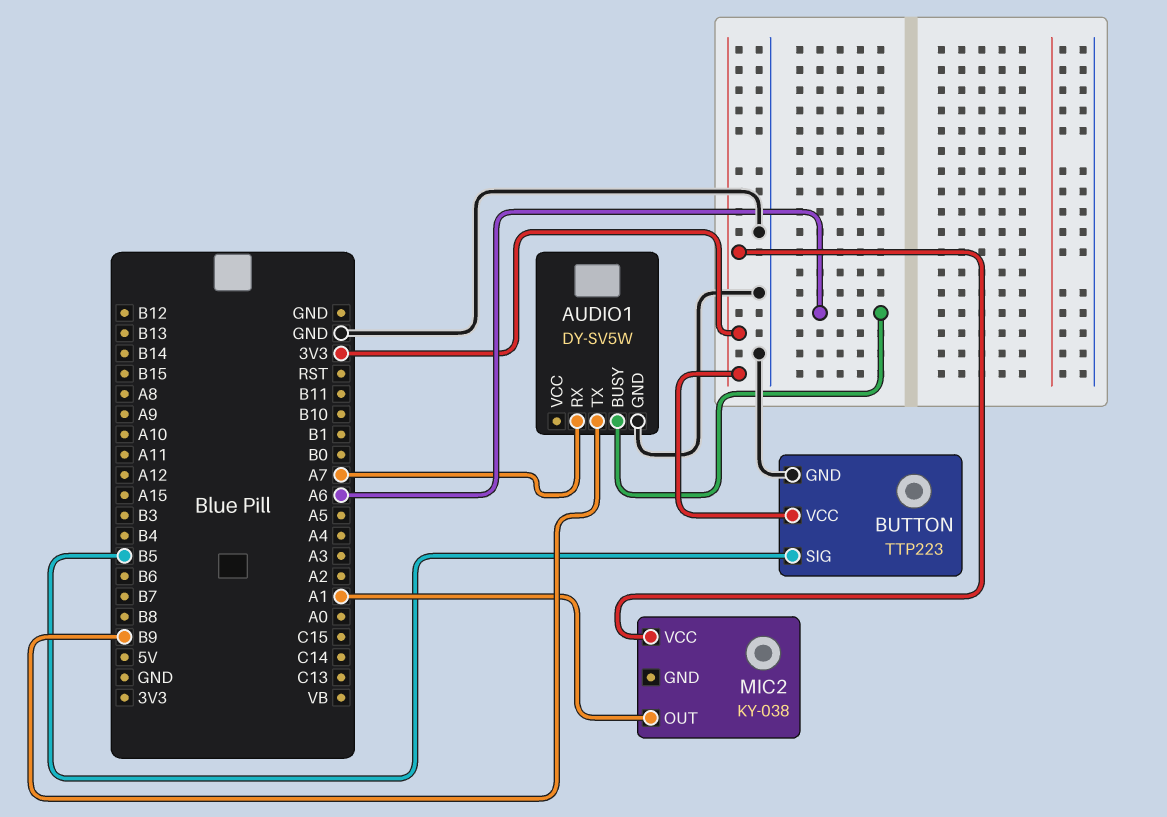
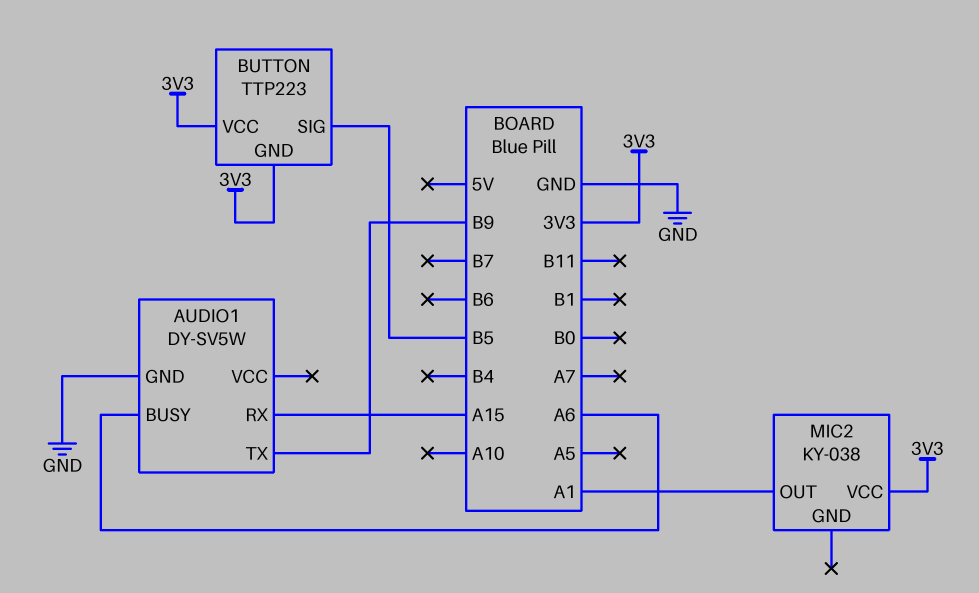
AUDIO1 pin RX: A7 -> A15
BUTTON pin GND: GND -> 3V3

